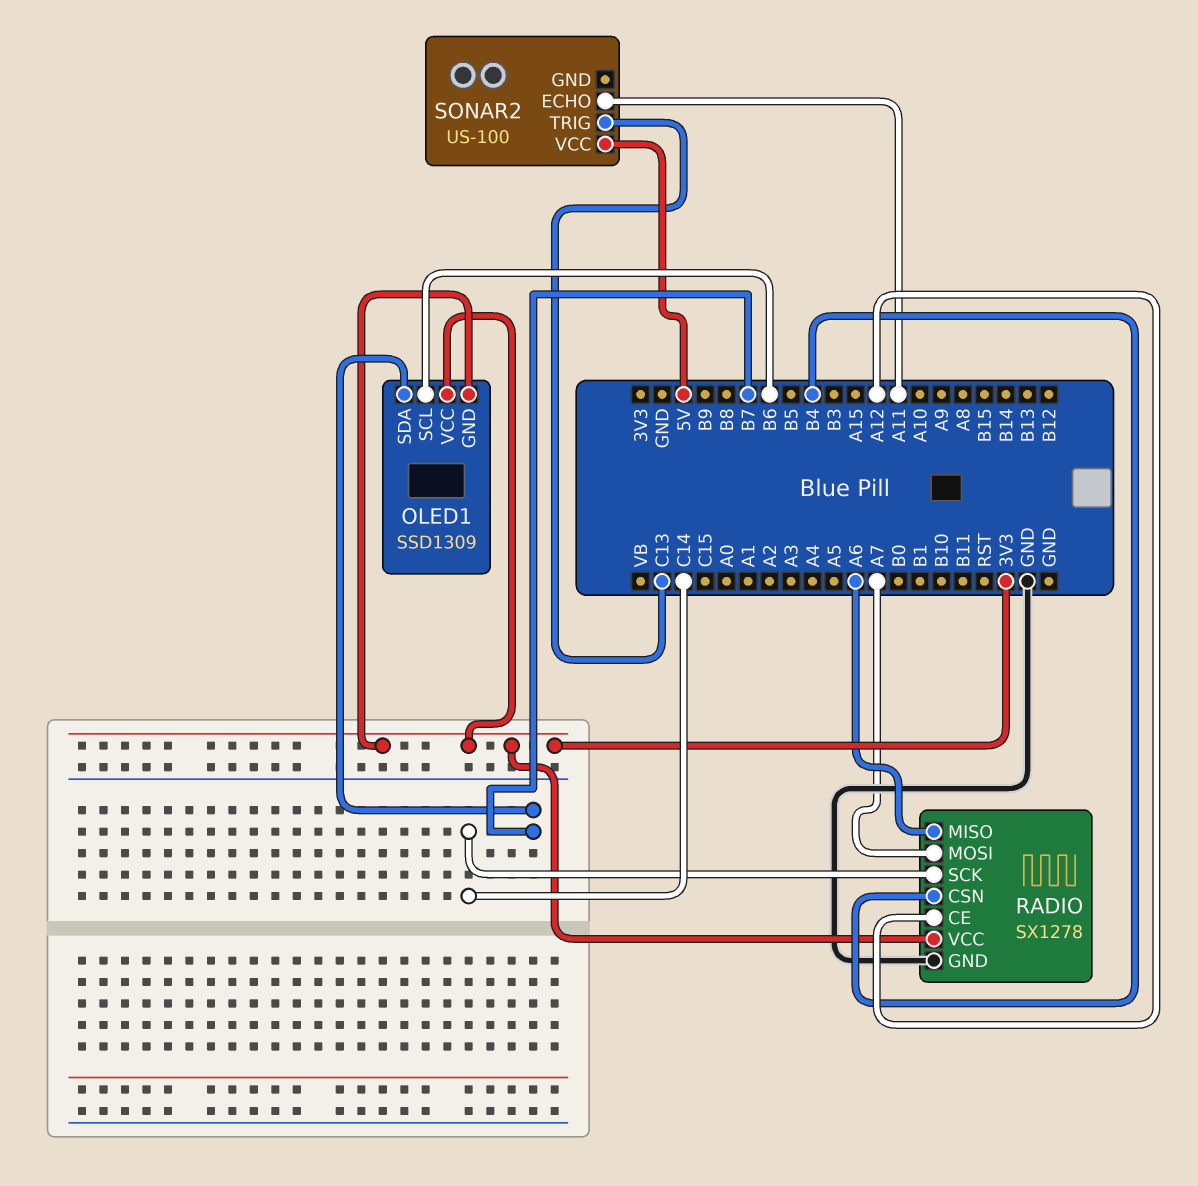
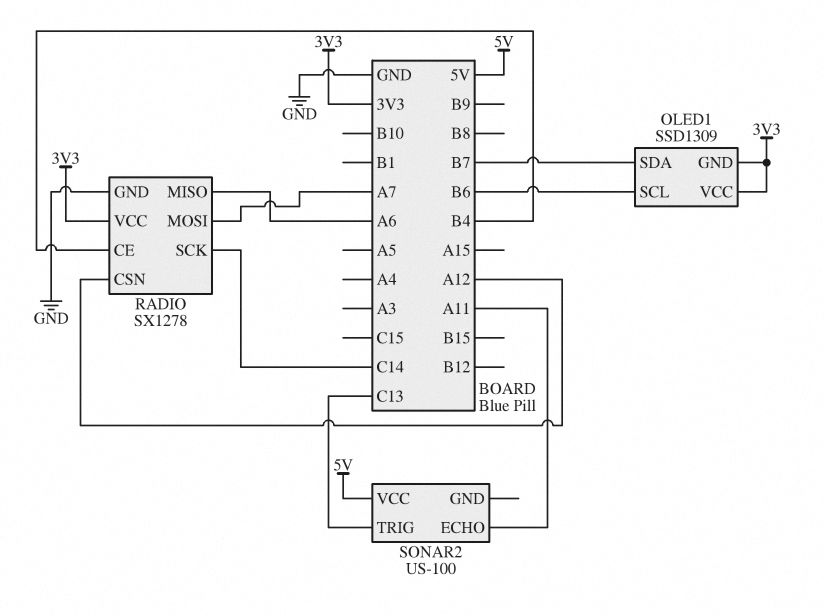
RADIO pin CE: A12 -> B4
RADIO pin CSN: B4 -> A12

